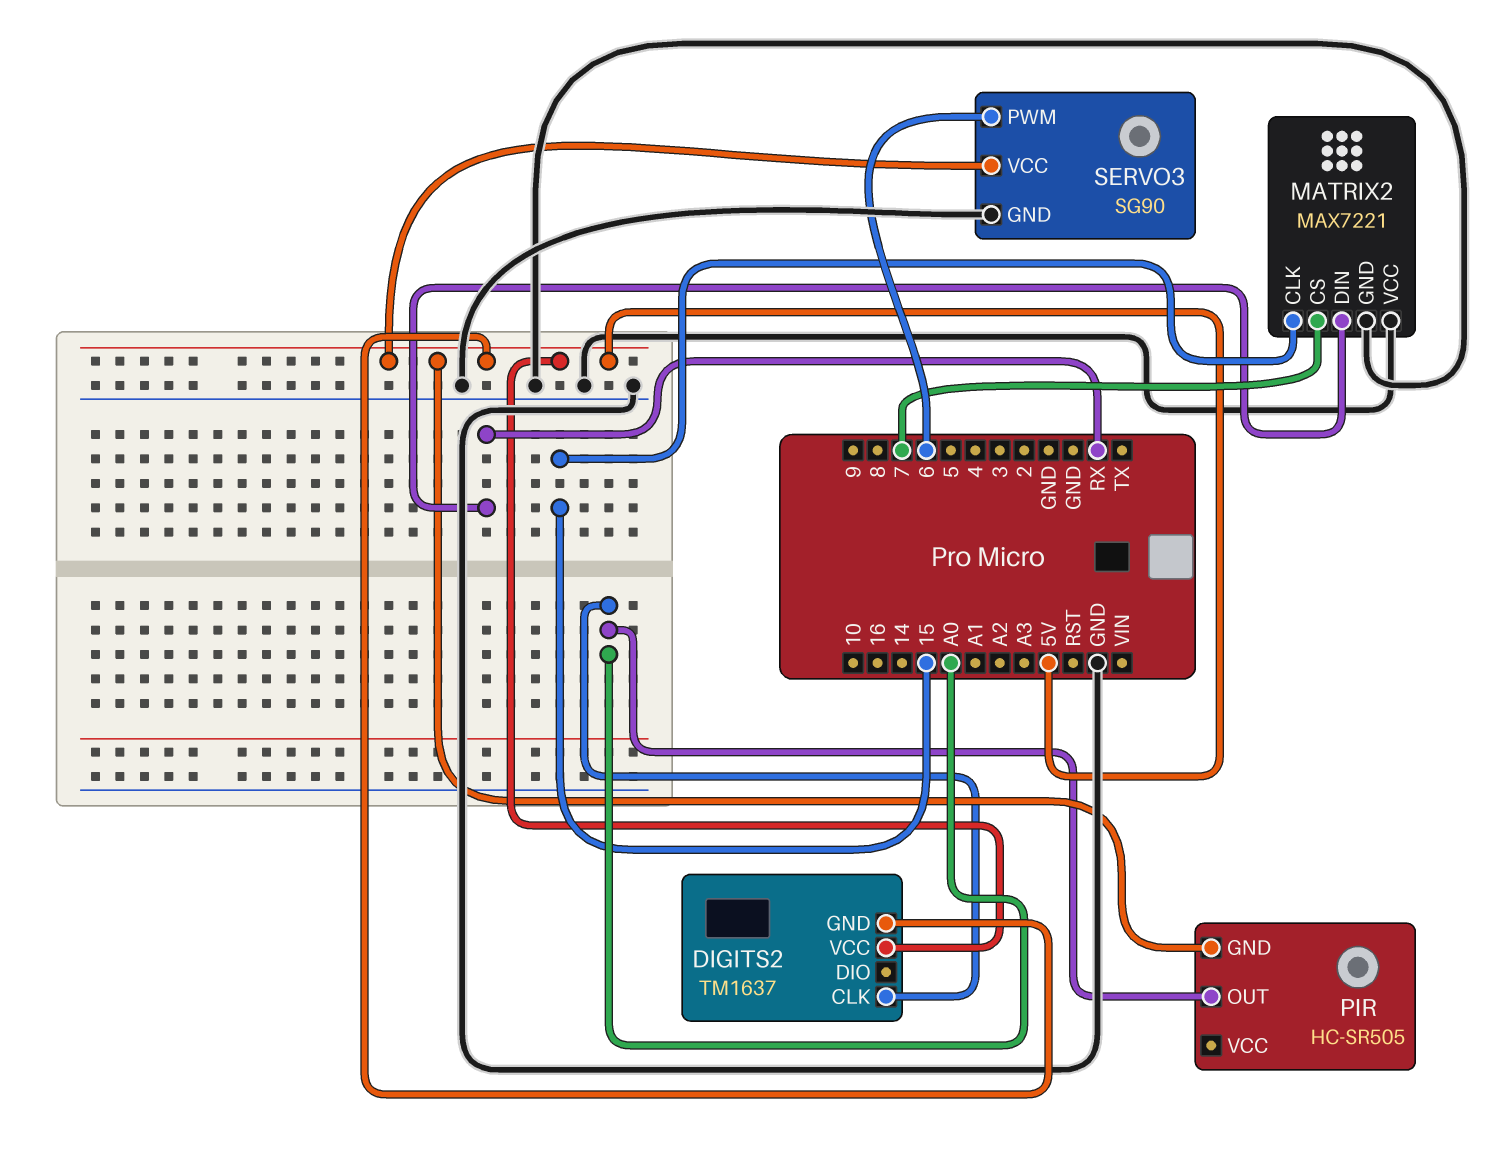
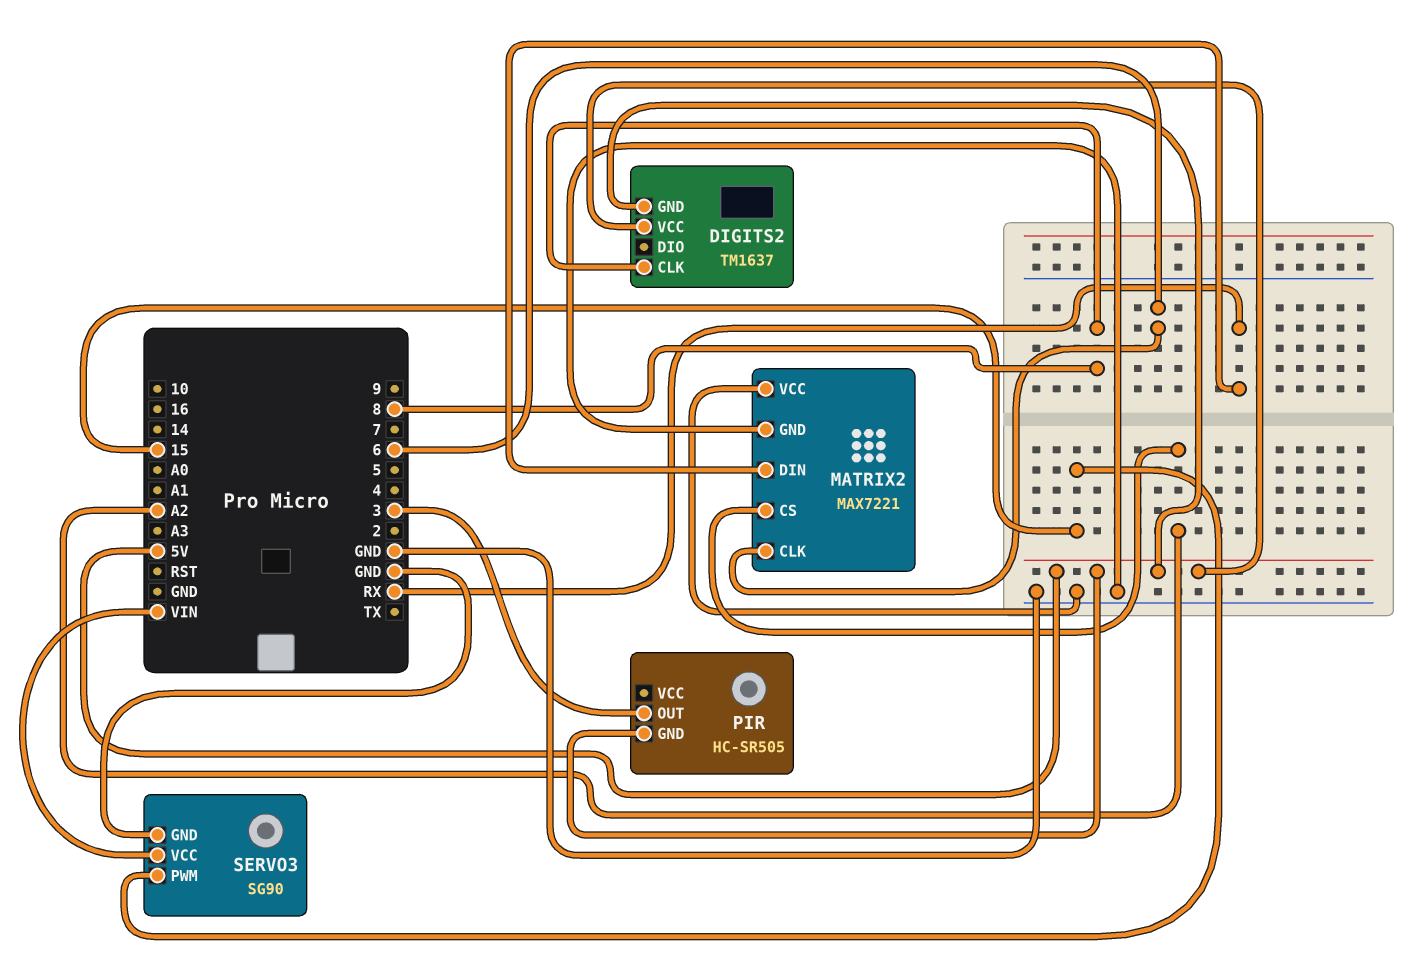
DIGITS2 pin CLK: A0 -> 8
MATRIX2 pin CLK: 15 -> 6
MATRIX2 pin CS: 7 -> A2
PIR pin OUT: A0 -> 3
SERVO3 pin PWM: 6 -> 15
SERVO3 pin VCC: 5V -> VIN

